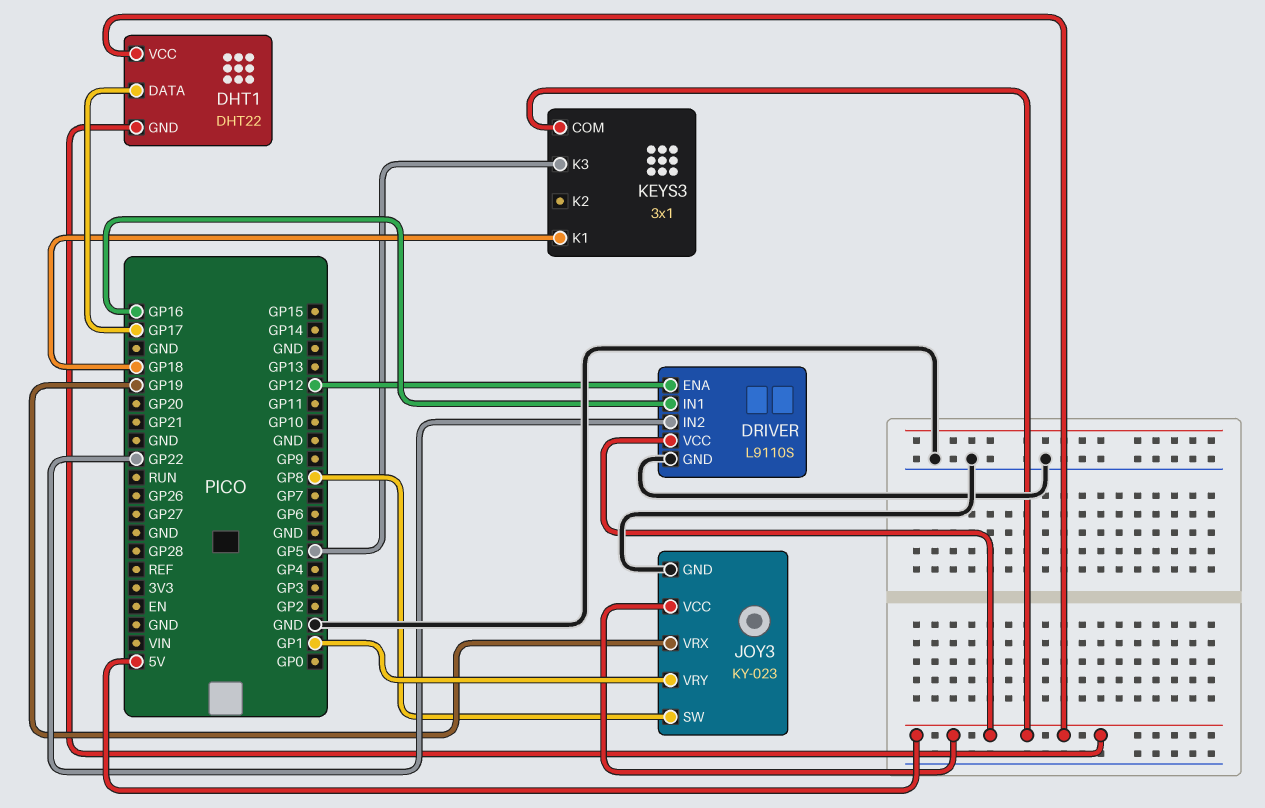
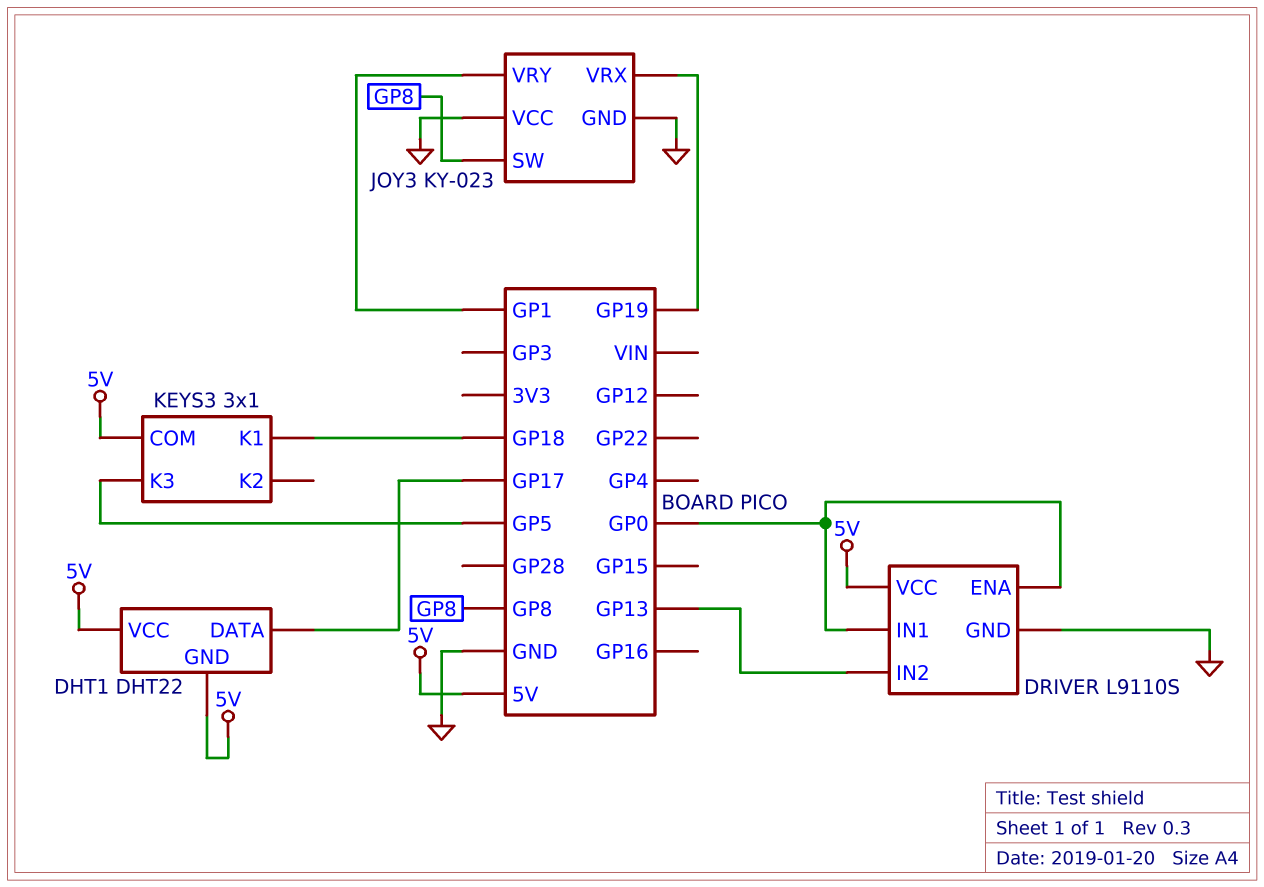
DRIVER pin ENA: GP12 -> GP0
DRIVER pin IN1: GP16 -> GP0
DRIVER pin IN2: GP22 -> GP13
JOY3 pin VCC: 5V -> GND

